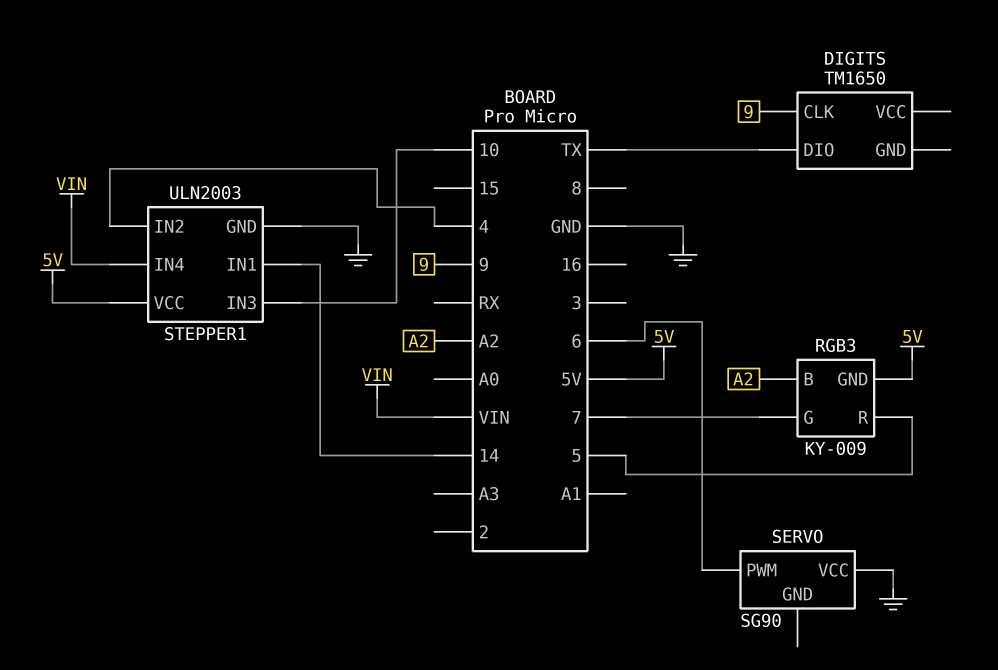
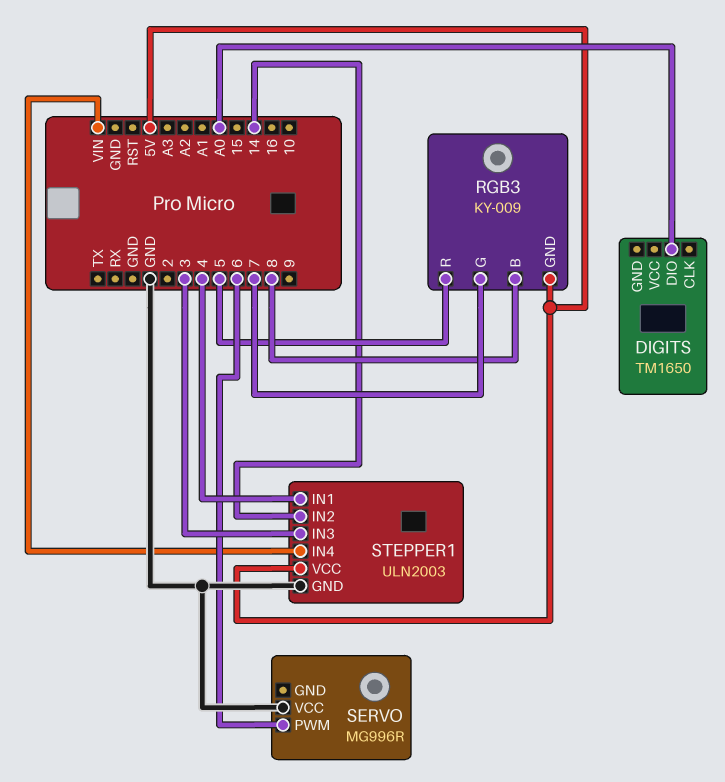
DIGITS pin CLK: 9 -> none
DIGITS pin DIO: TX -> A0
RGB3 pin B: A2 -> 8
SERVO: SG90 -> MG996R
STEPPER1 pin IN1: 14 -> 4
STEPPER1 pin IN2: 4 -> 14
STEPPER1 pin IN3: 10 -> 3

